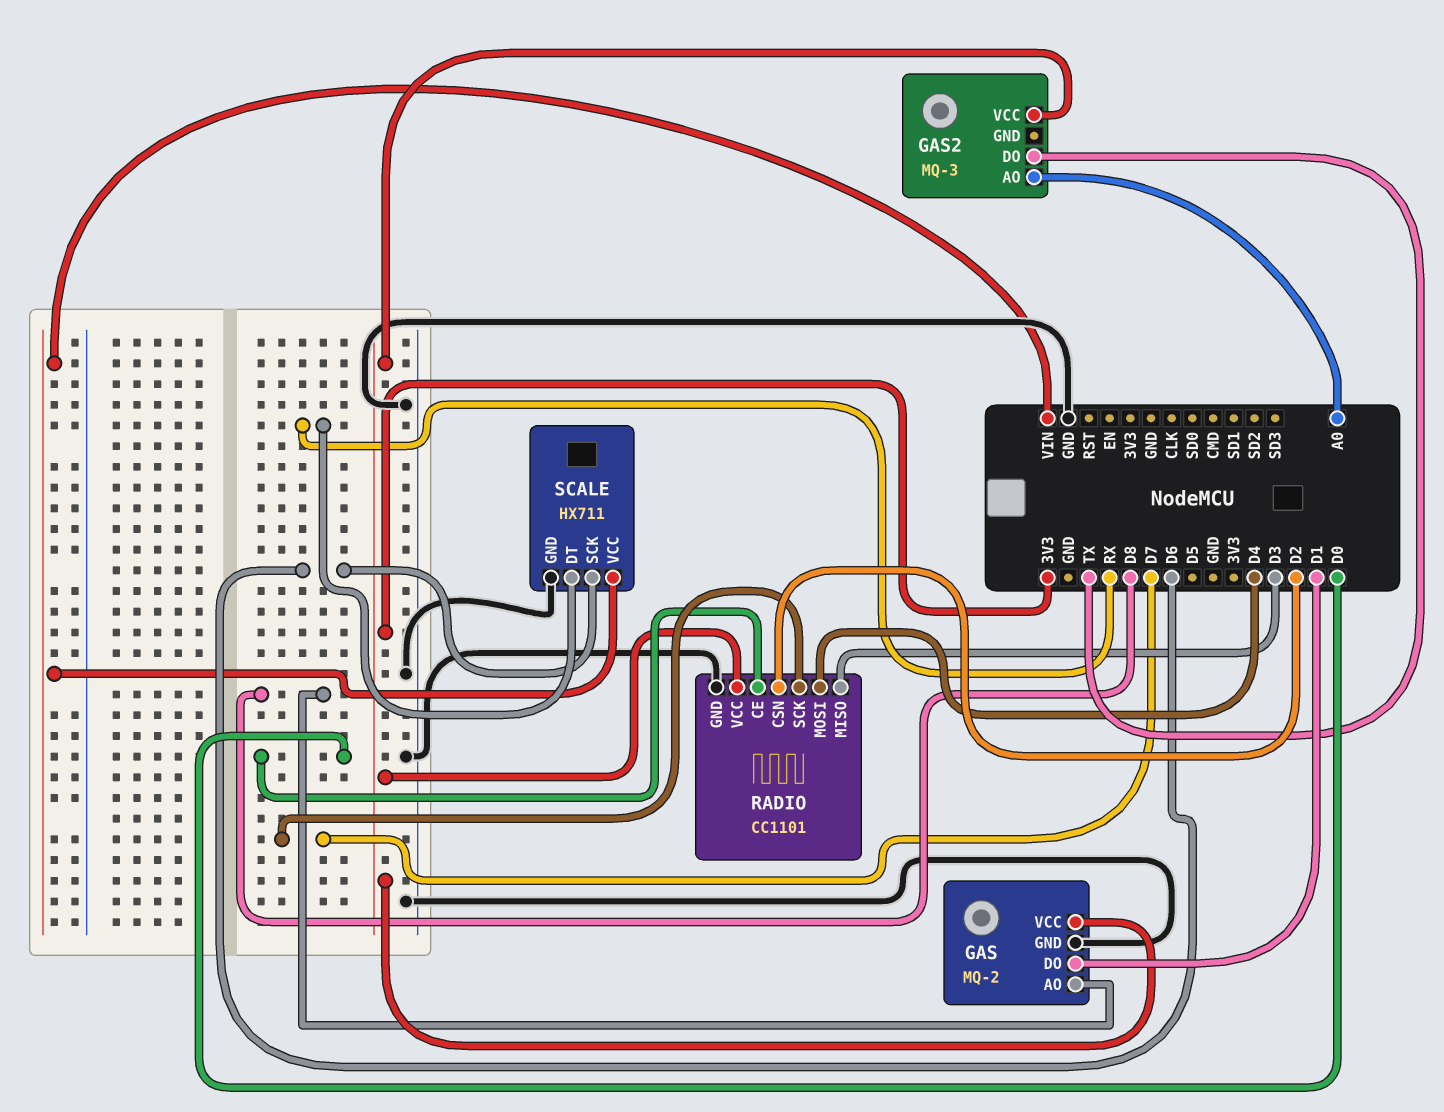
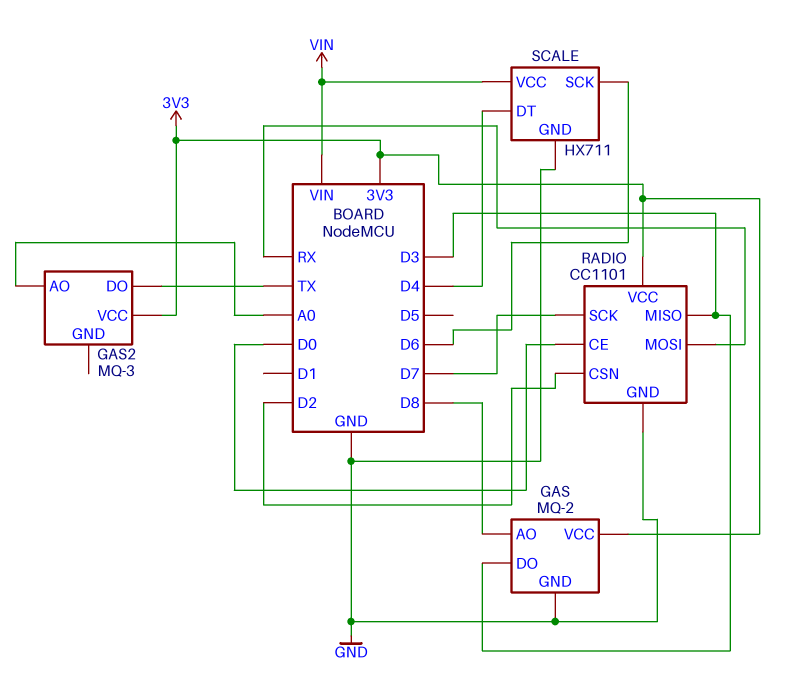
GAS pin DO: D1 -> D3
RADIO pin MOSI: D4 -> RX
SCALE pin DT: RX -> D4

